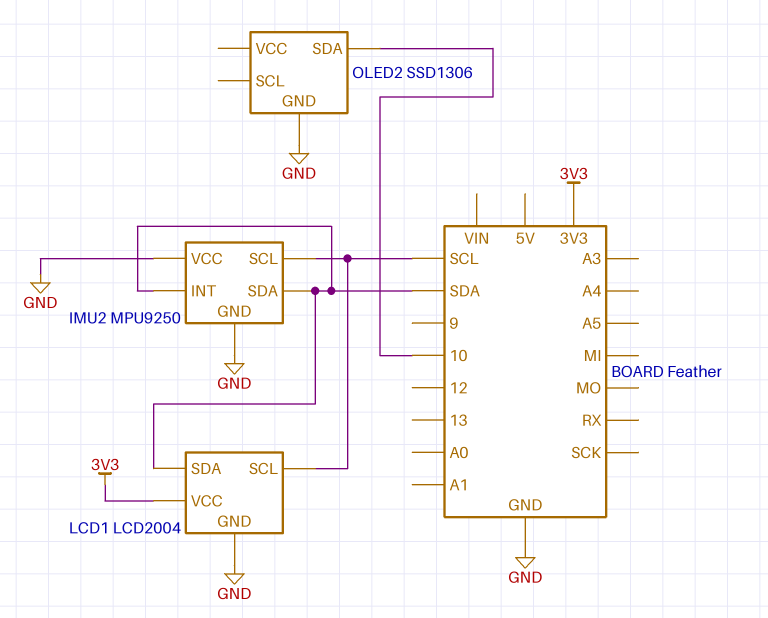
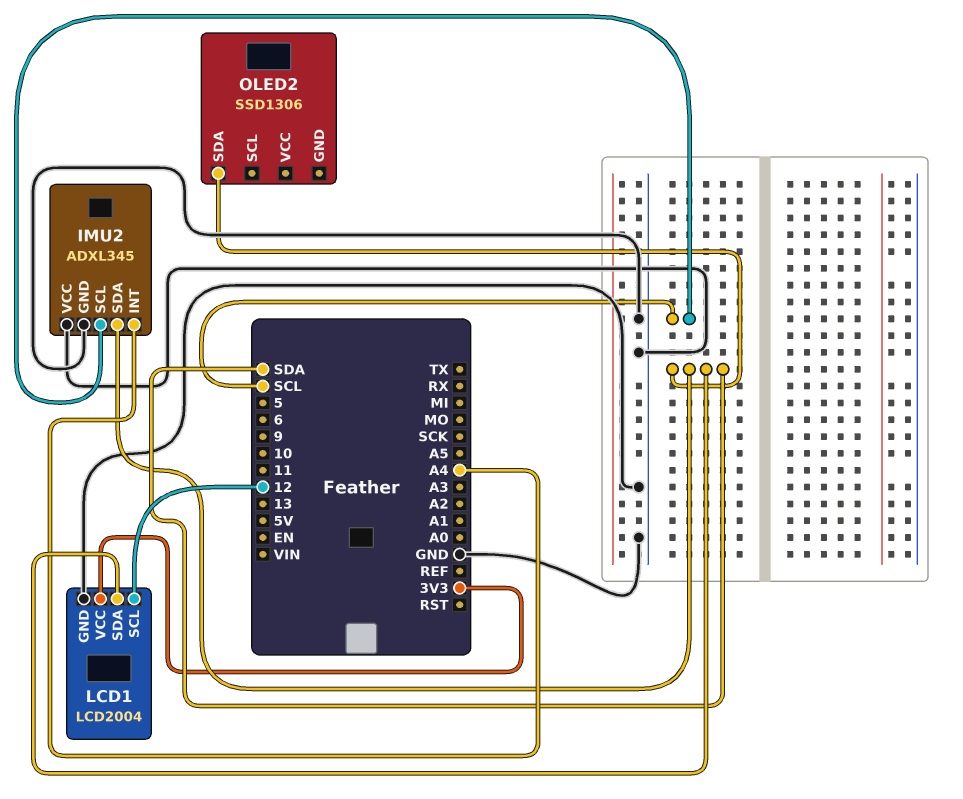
IMU2: MPU9250 -> ADXL345
IMU2 pin INT: SDA -> A4
LCD1 pin SCL: SCL -> 12
OLED2 pin GND: GND -> none
OLED2 pin SDA: 10 -> SDA

